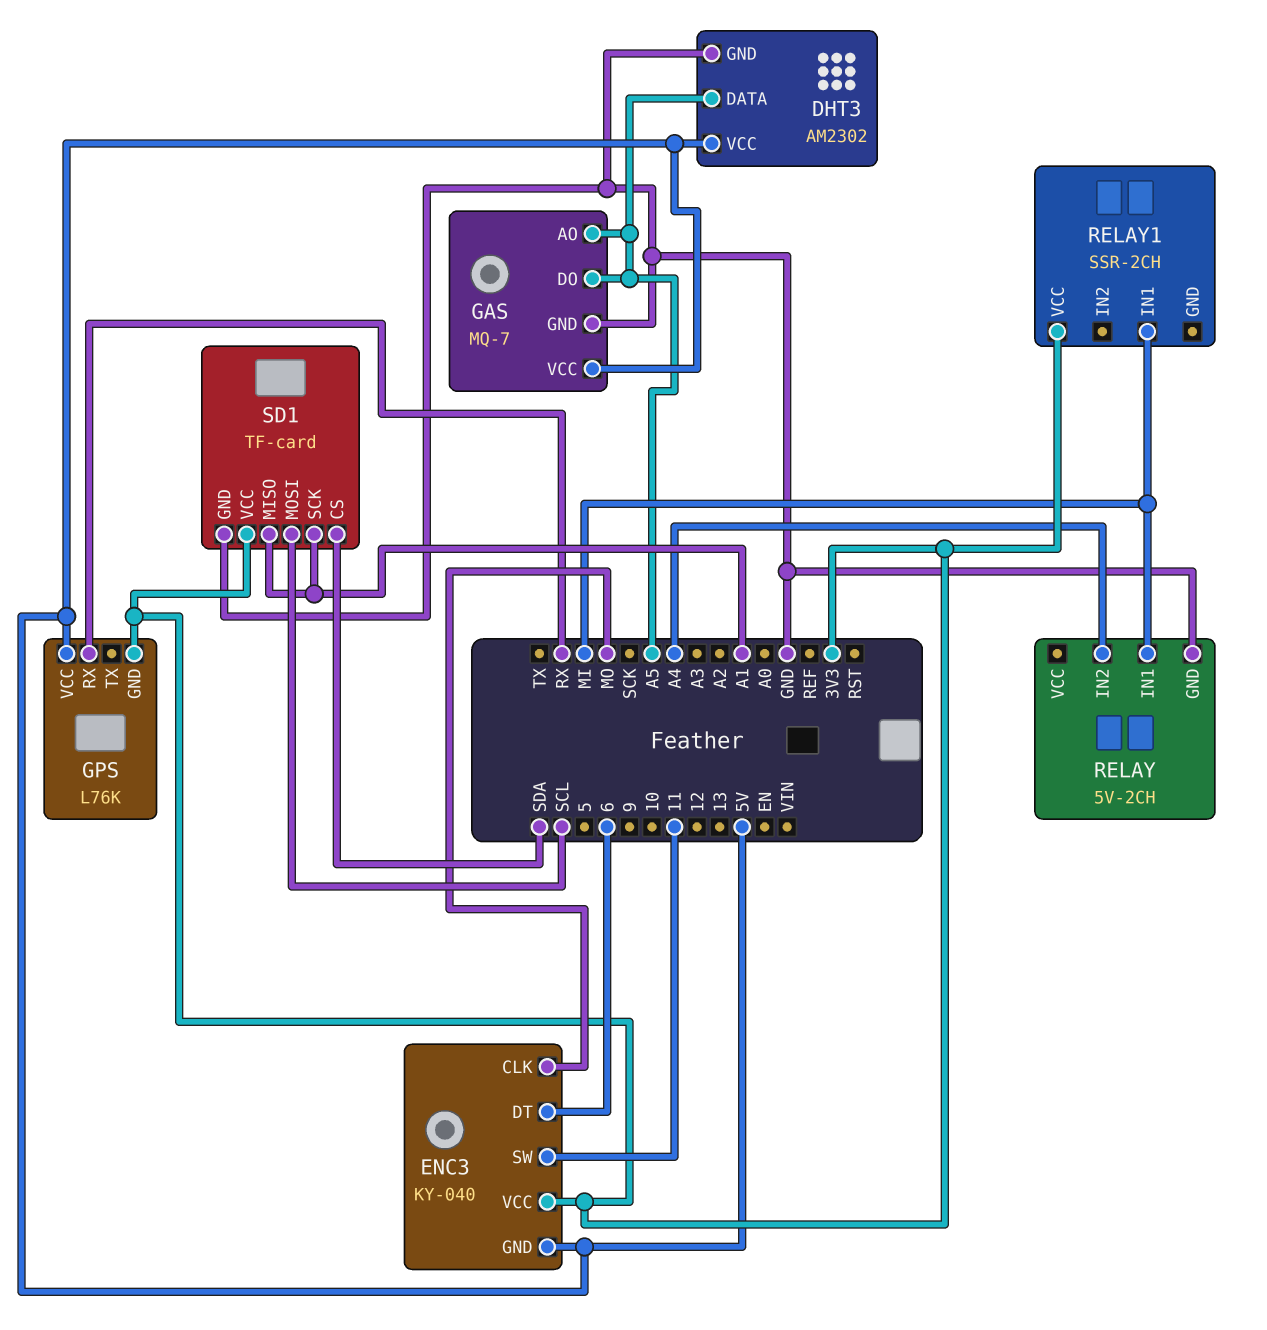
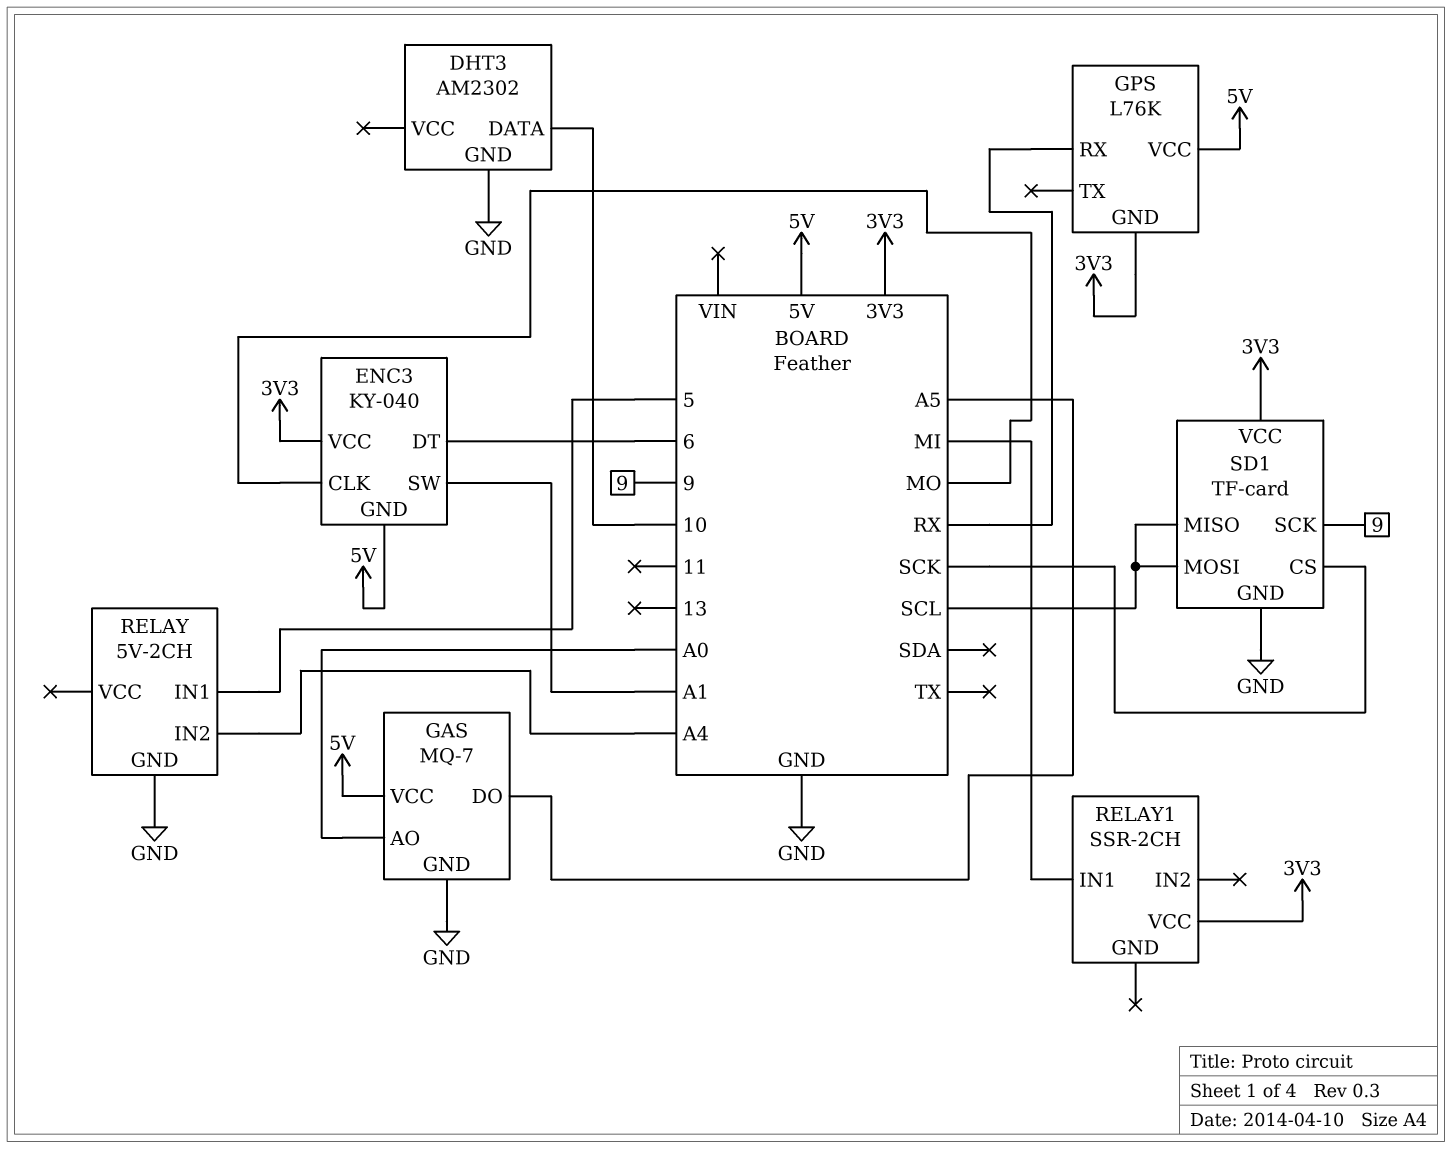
DHT3 pin DATA: A5 -> 10
DHT3 pin VCC: 5V -> none
ENC3 pin SW: 11 -> A1
GAS pin AO: A5 -> A0
RELAY pin IN1: MI -> 5
SD1 pin CS: SDA -> SCK
SD1 pin MISO: A1 -> SCL
SD1 pin SCK: A1 -> 9

